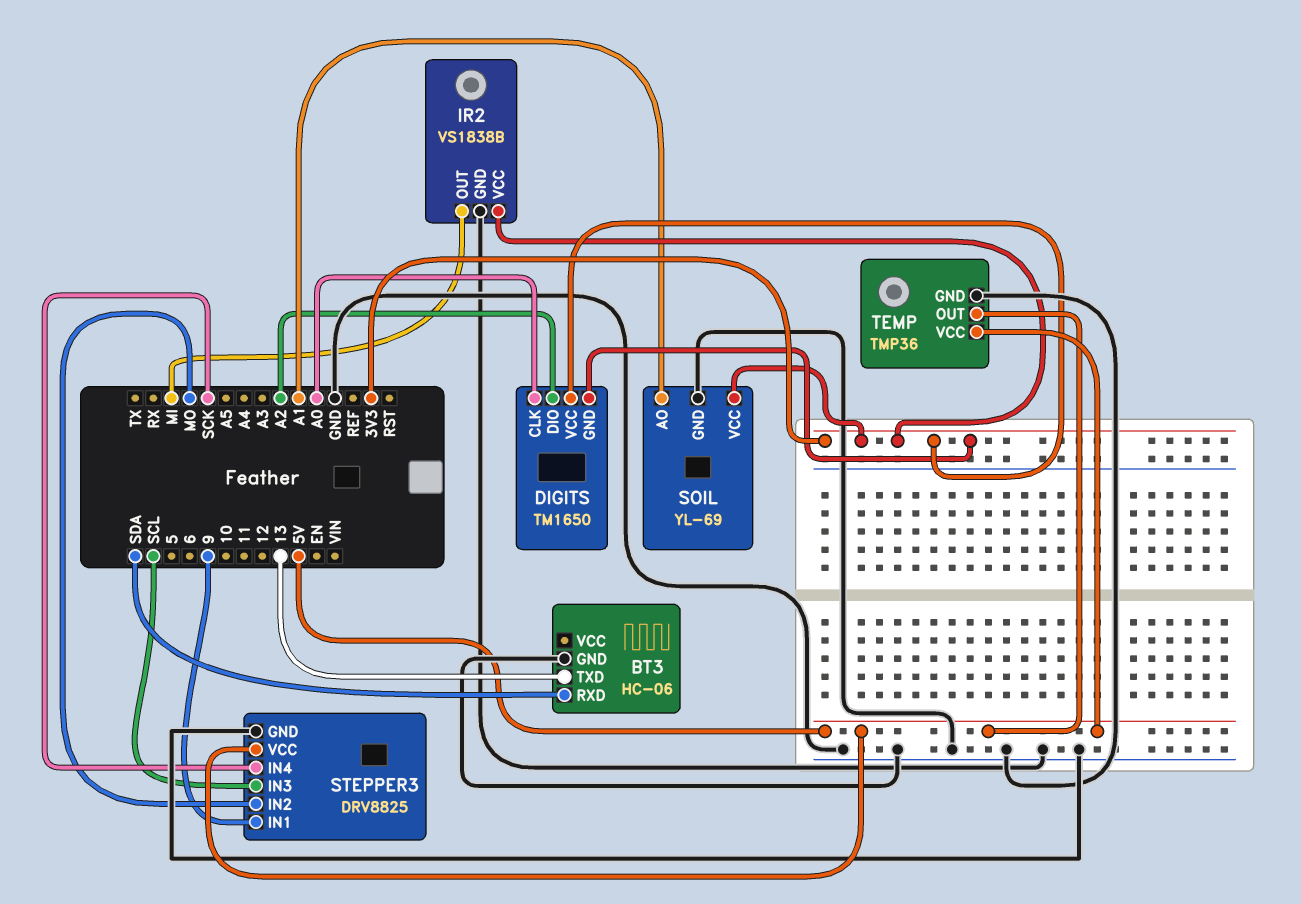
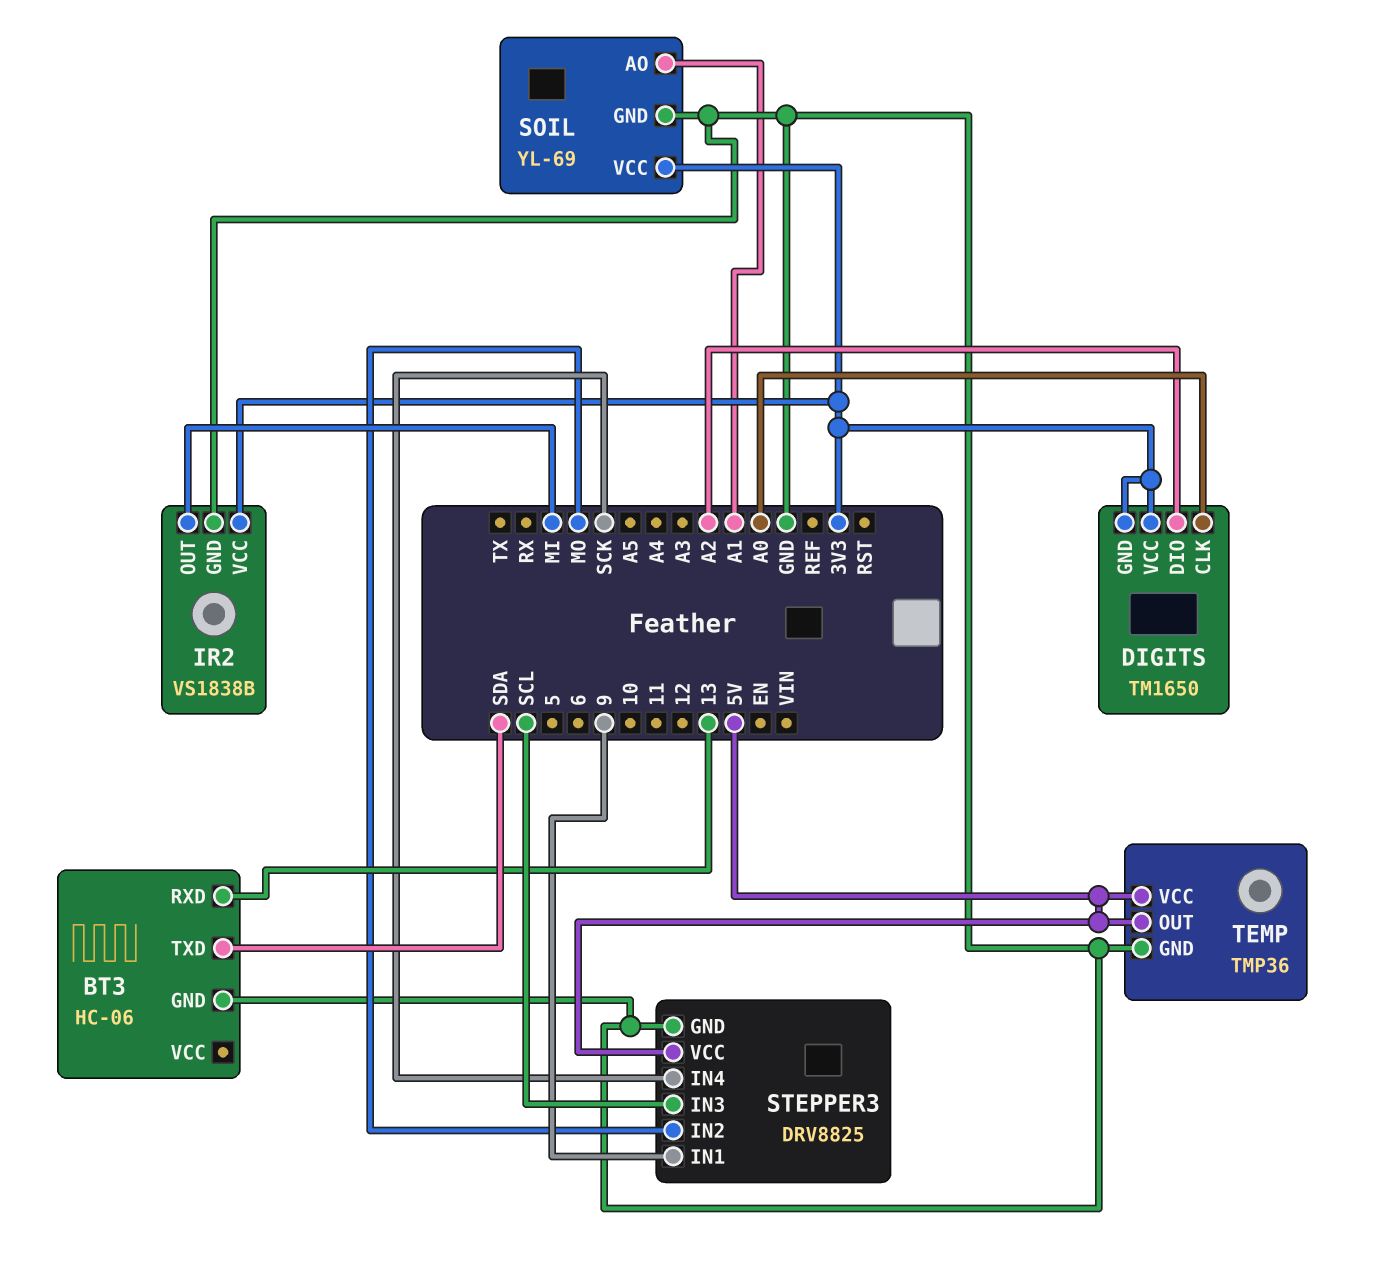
BT3 pin RXD: SDA -> 13
BT3 pin TXD: 13 -> SDA

